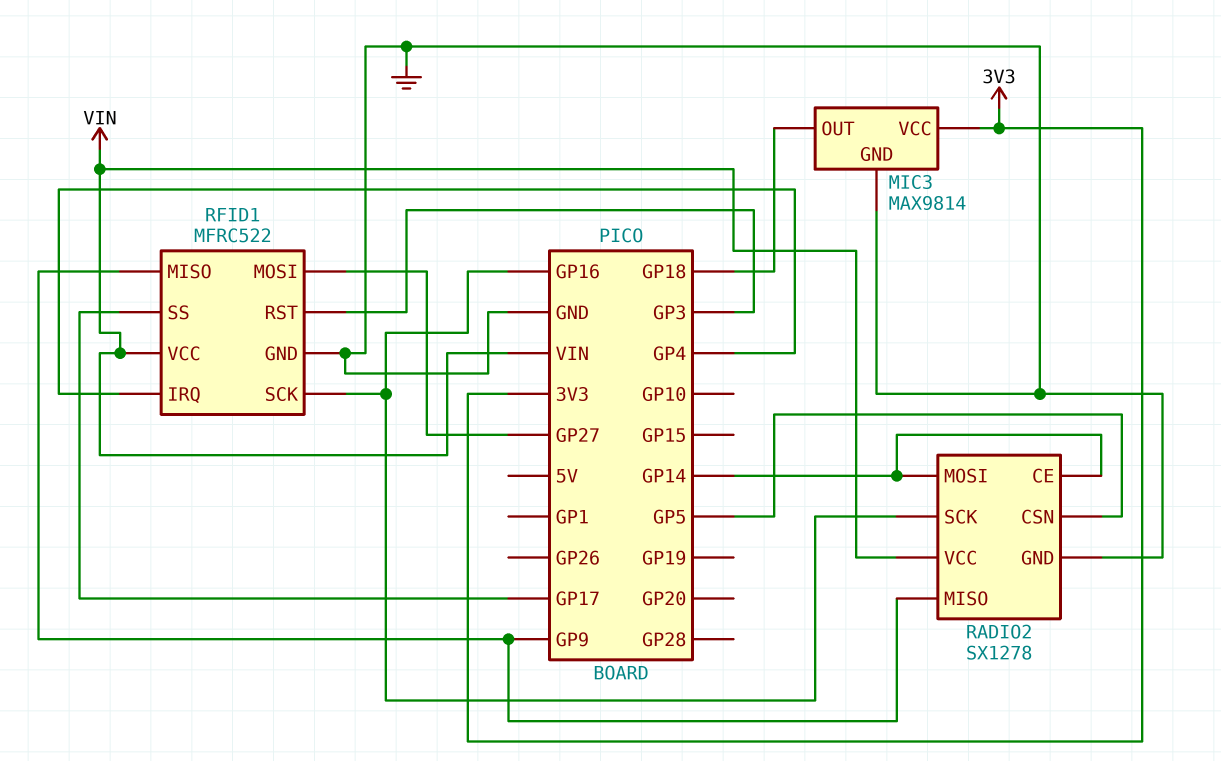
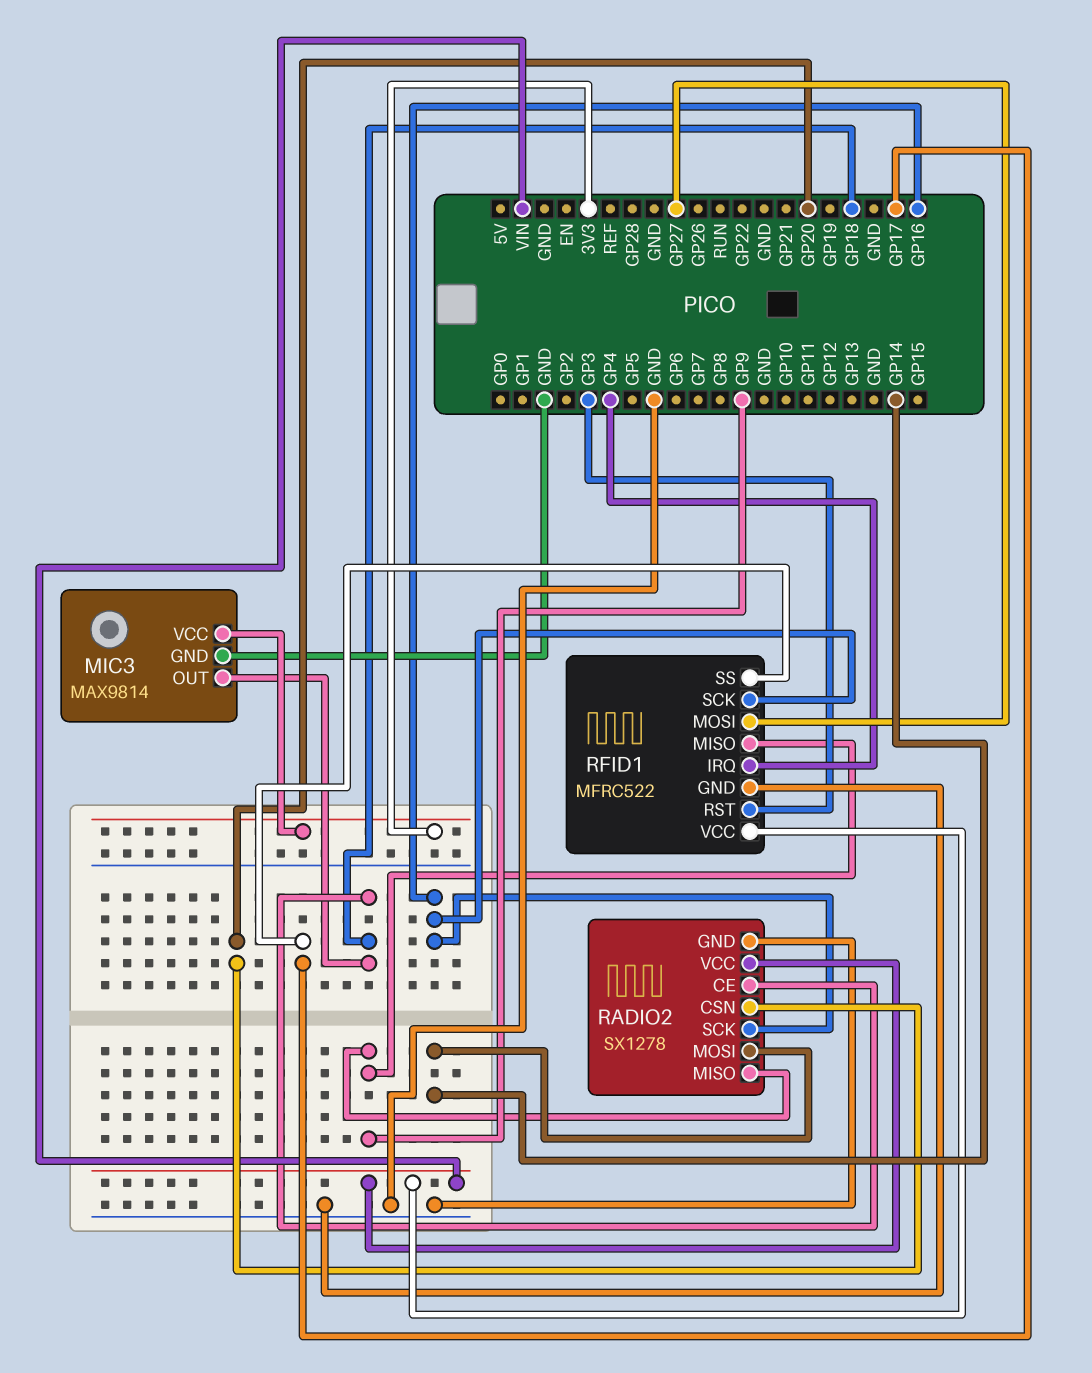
RADIO2 pin CE: GP14 -> GP18
RADIO2 pin CSN: GP5 -> GP20

